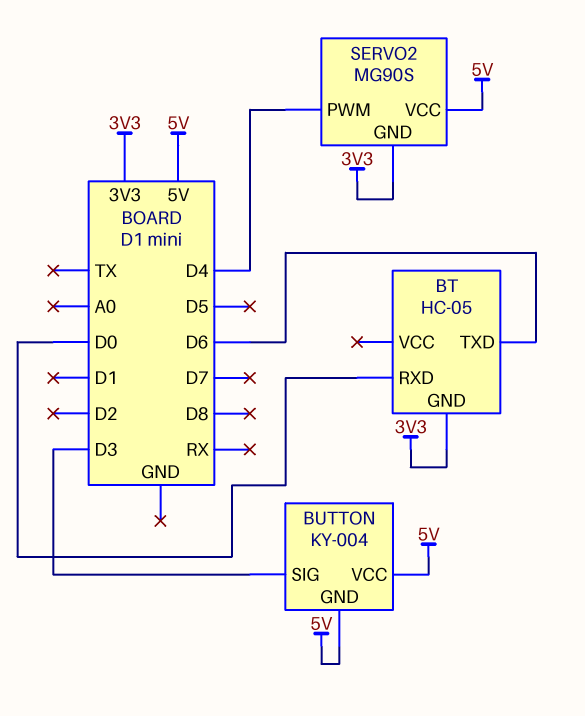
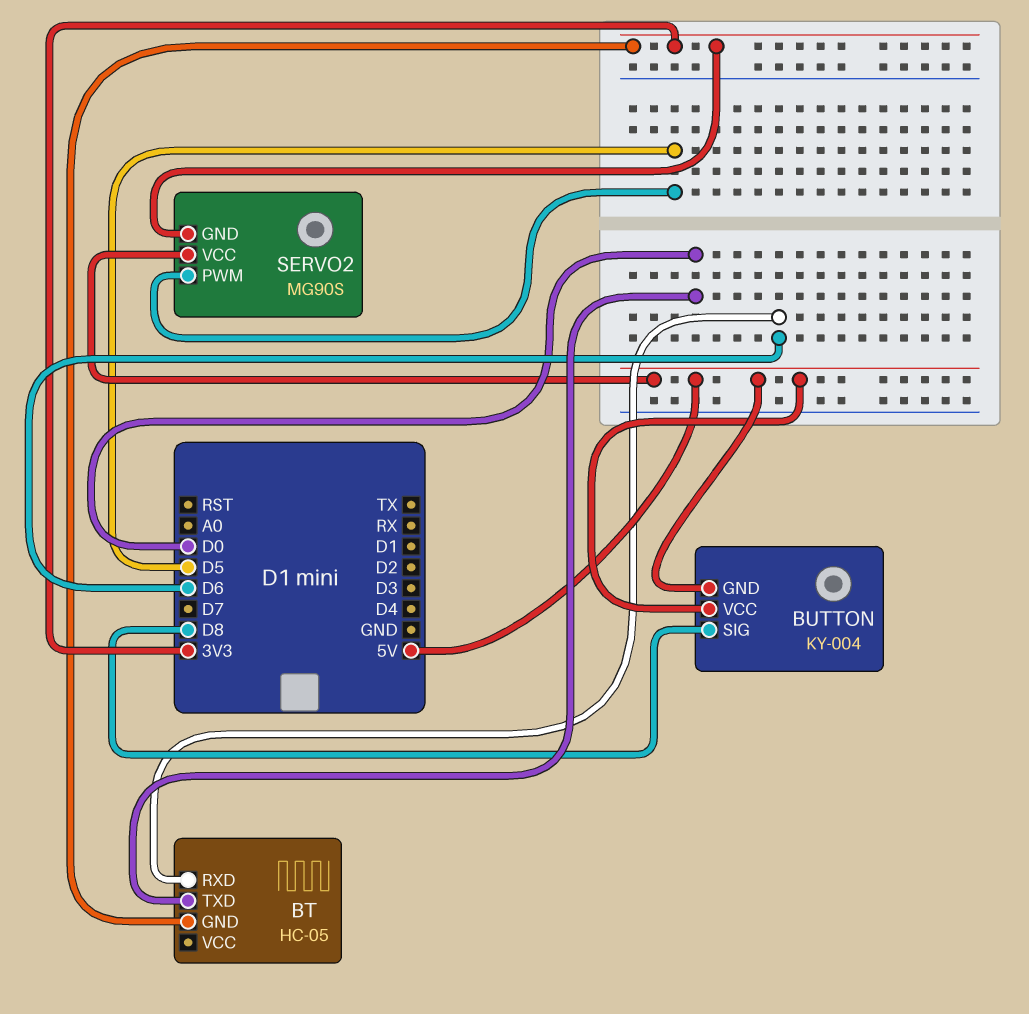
BT pin RXD: D0 -> D6
BT pin TXD: D6 -> D0
BUTTON pin SIG: D3 -> D8
SERVO2 pin PWM: D4 -> D5

